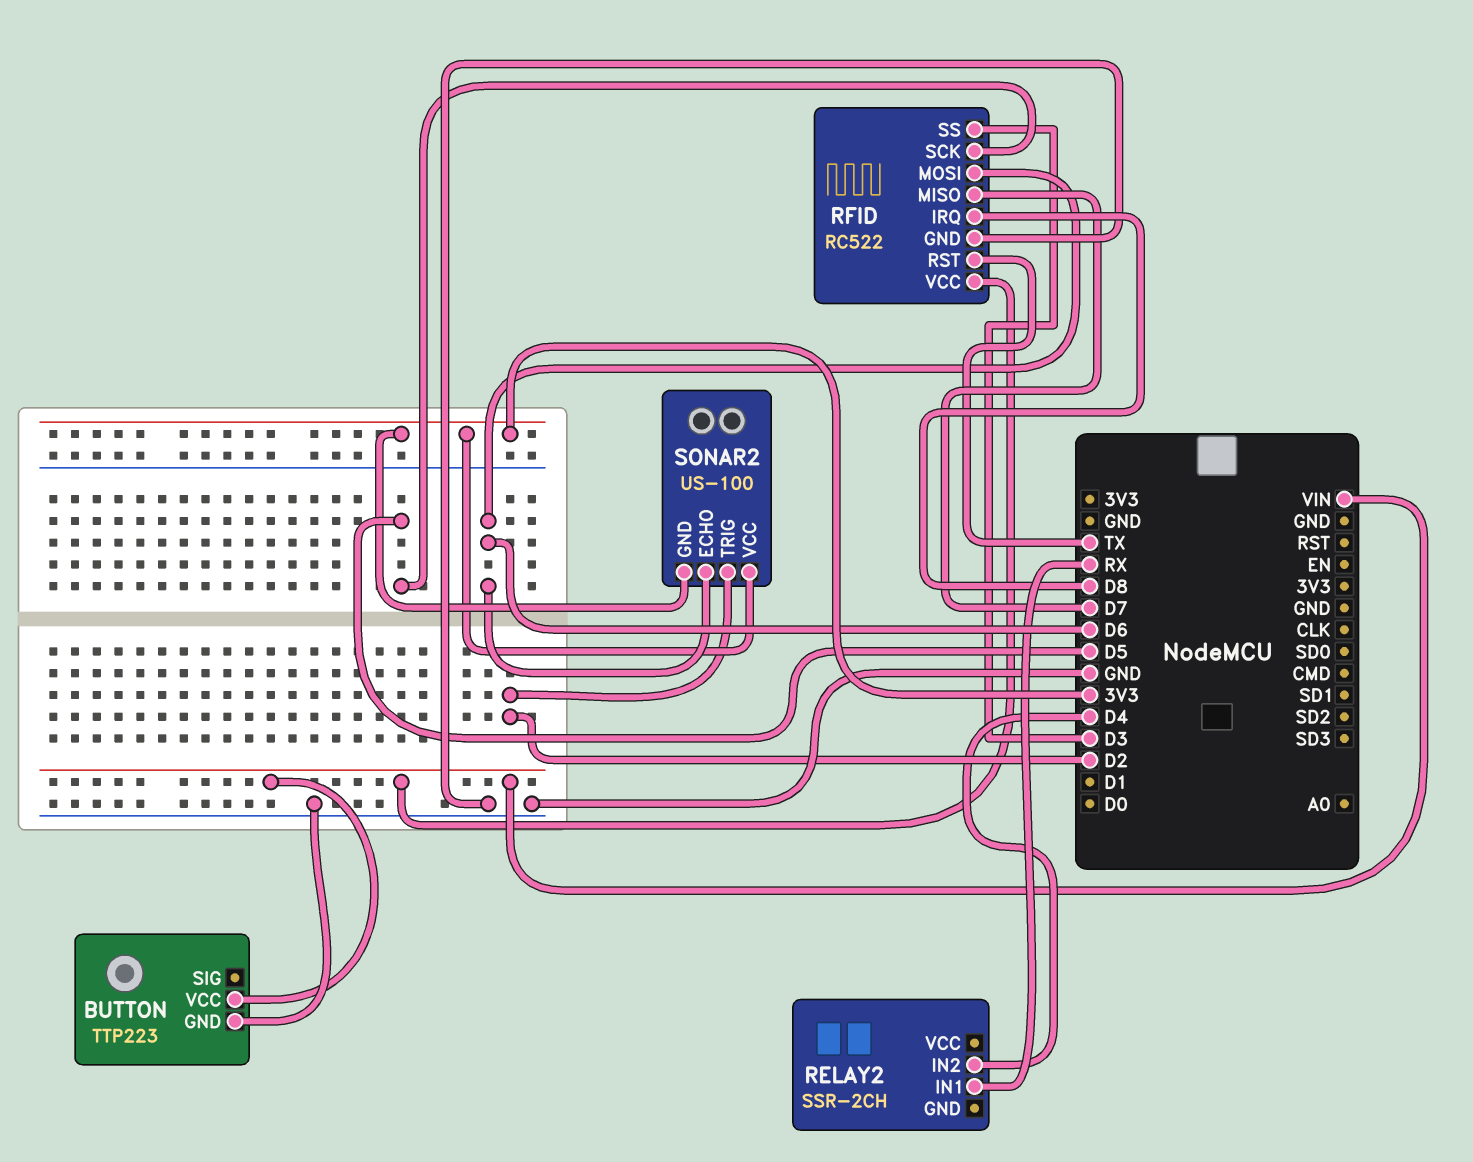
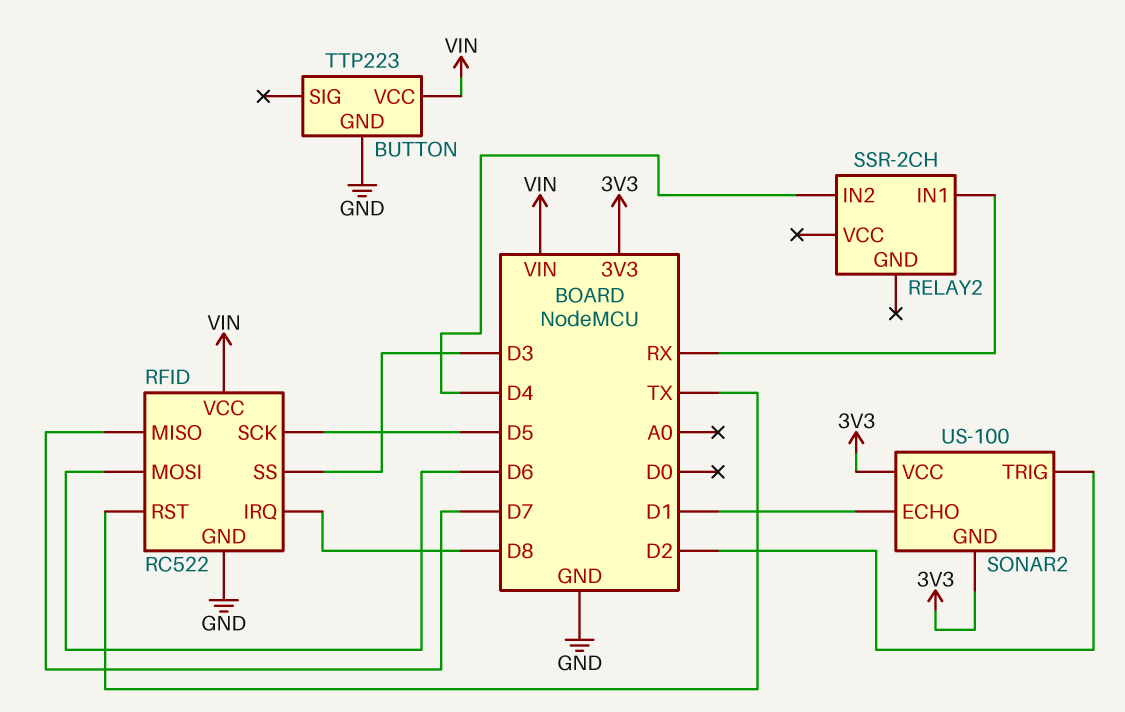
SONAR2 pin ECHO: D6 -> D1

